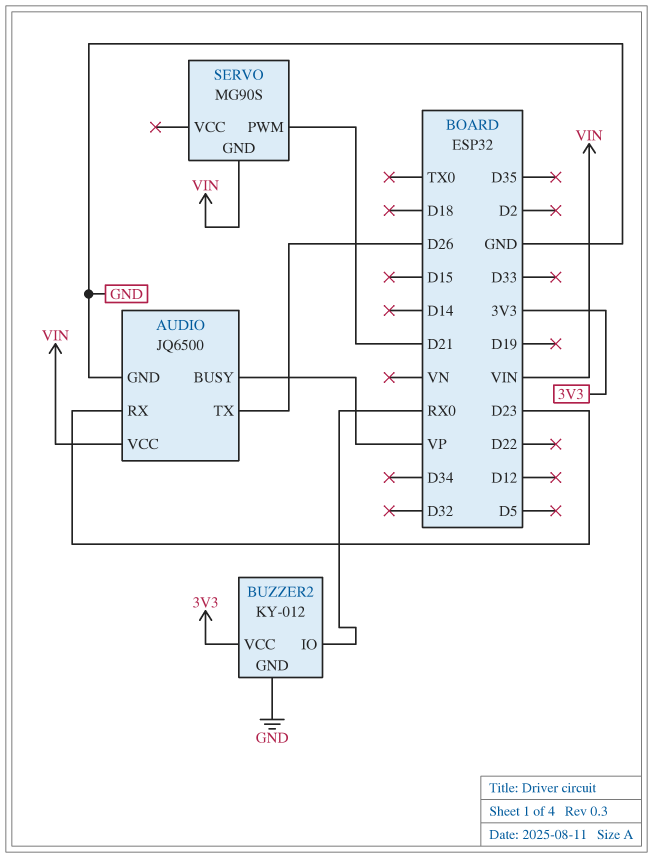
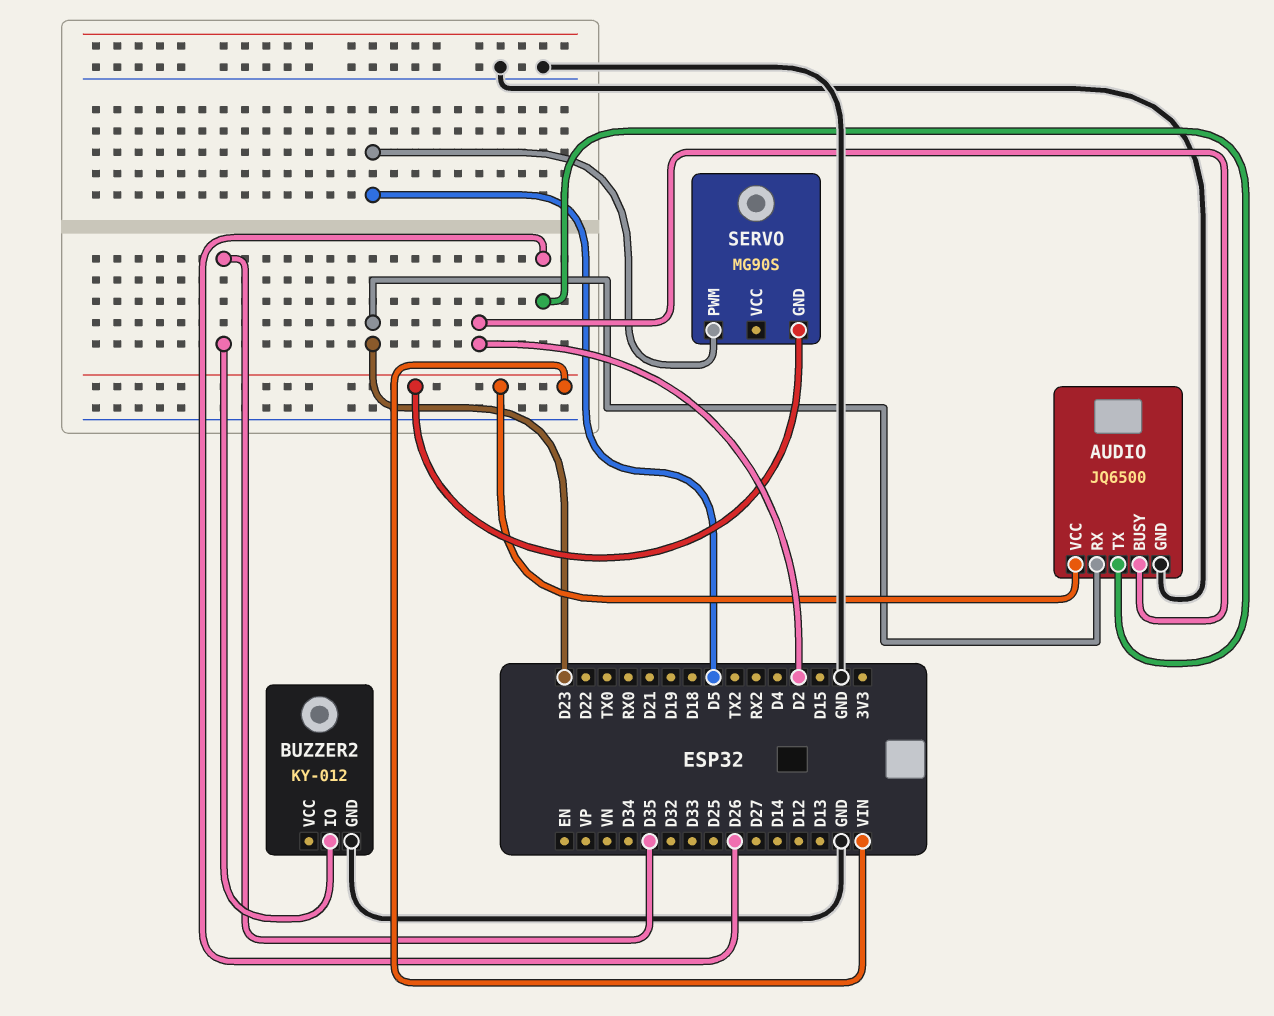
AUDIO pin BUSY: VP -> D2
BUZZER2 pin IO: RX0 -> D35
BUZZER2 pin VCC: 3V3 -> none
SERVO pin PWM: D21 -> D5

